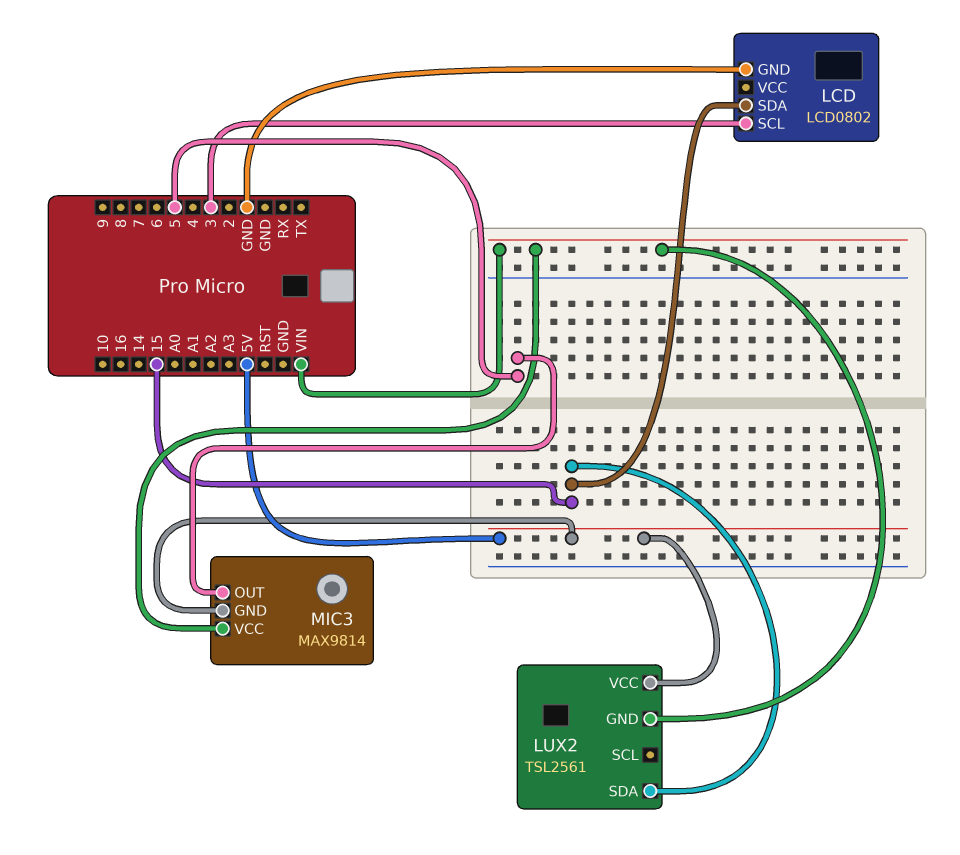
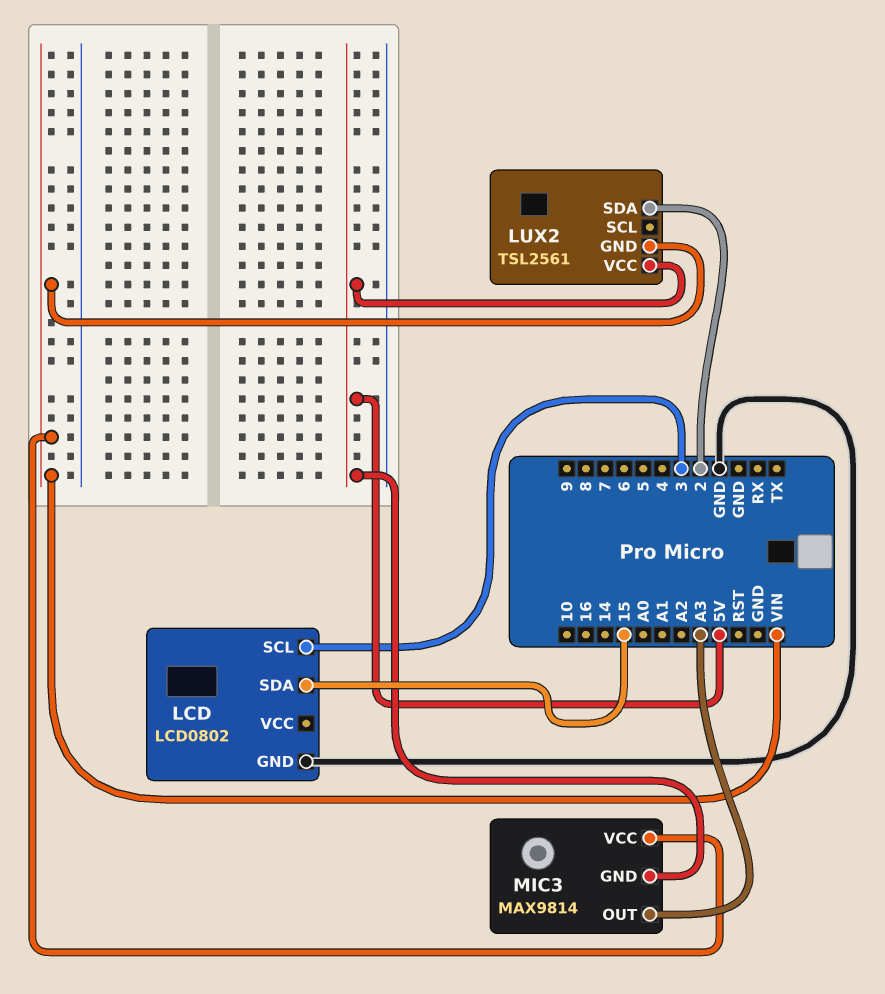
LUX2 pin SDA: 15 -> 2
MIC3 pin OUT: 5 -> A3

